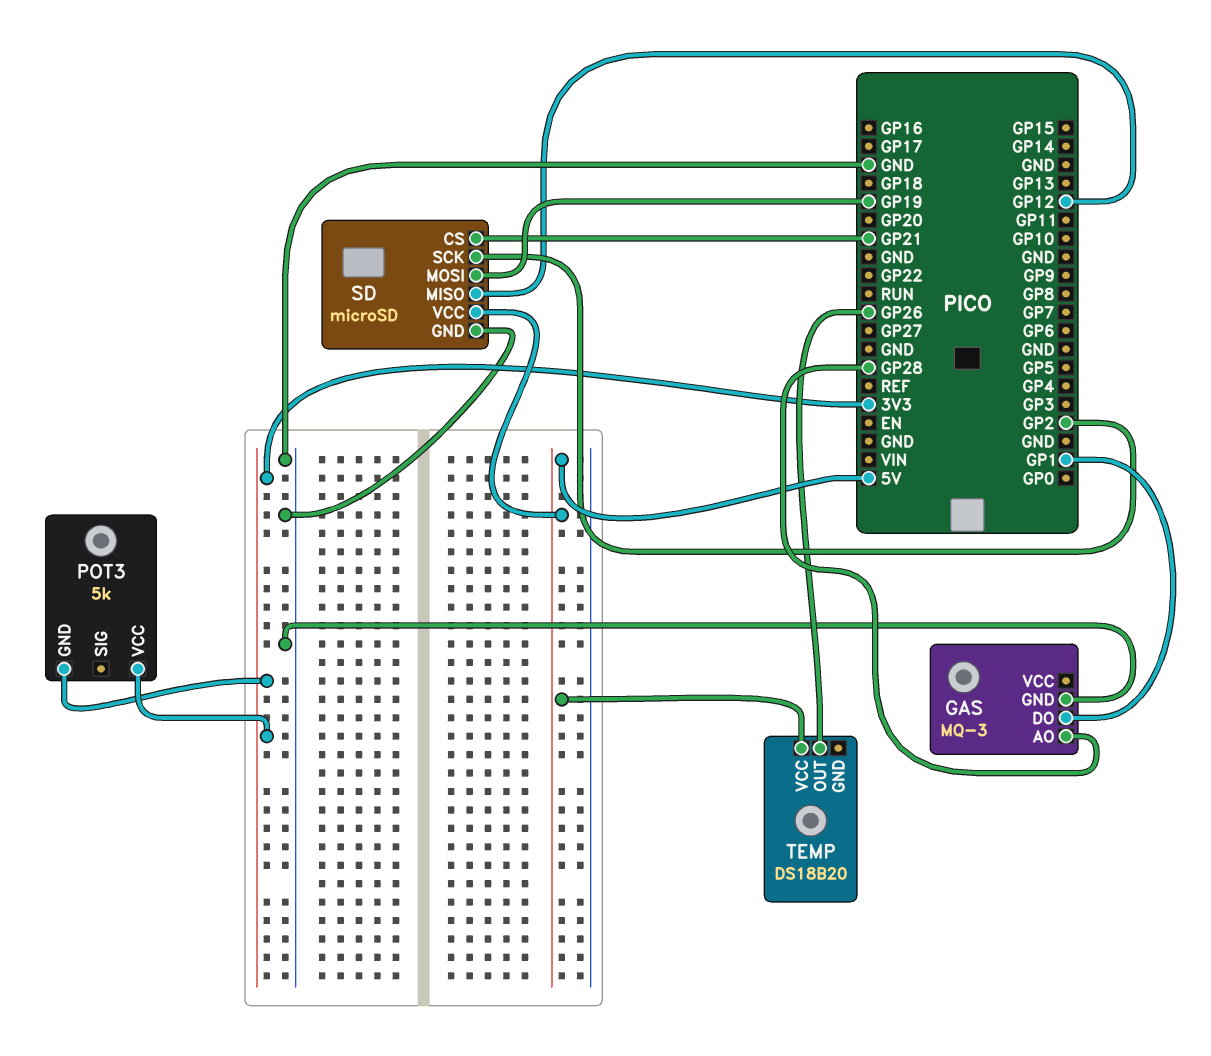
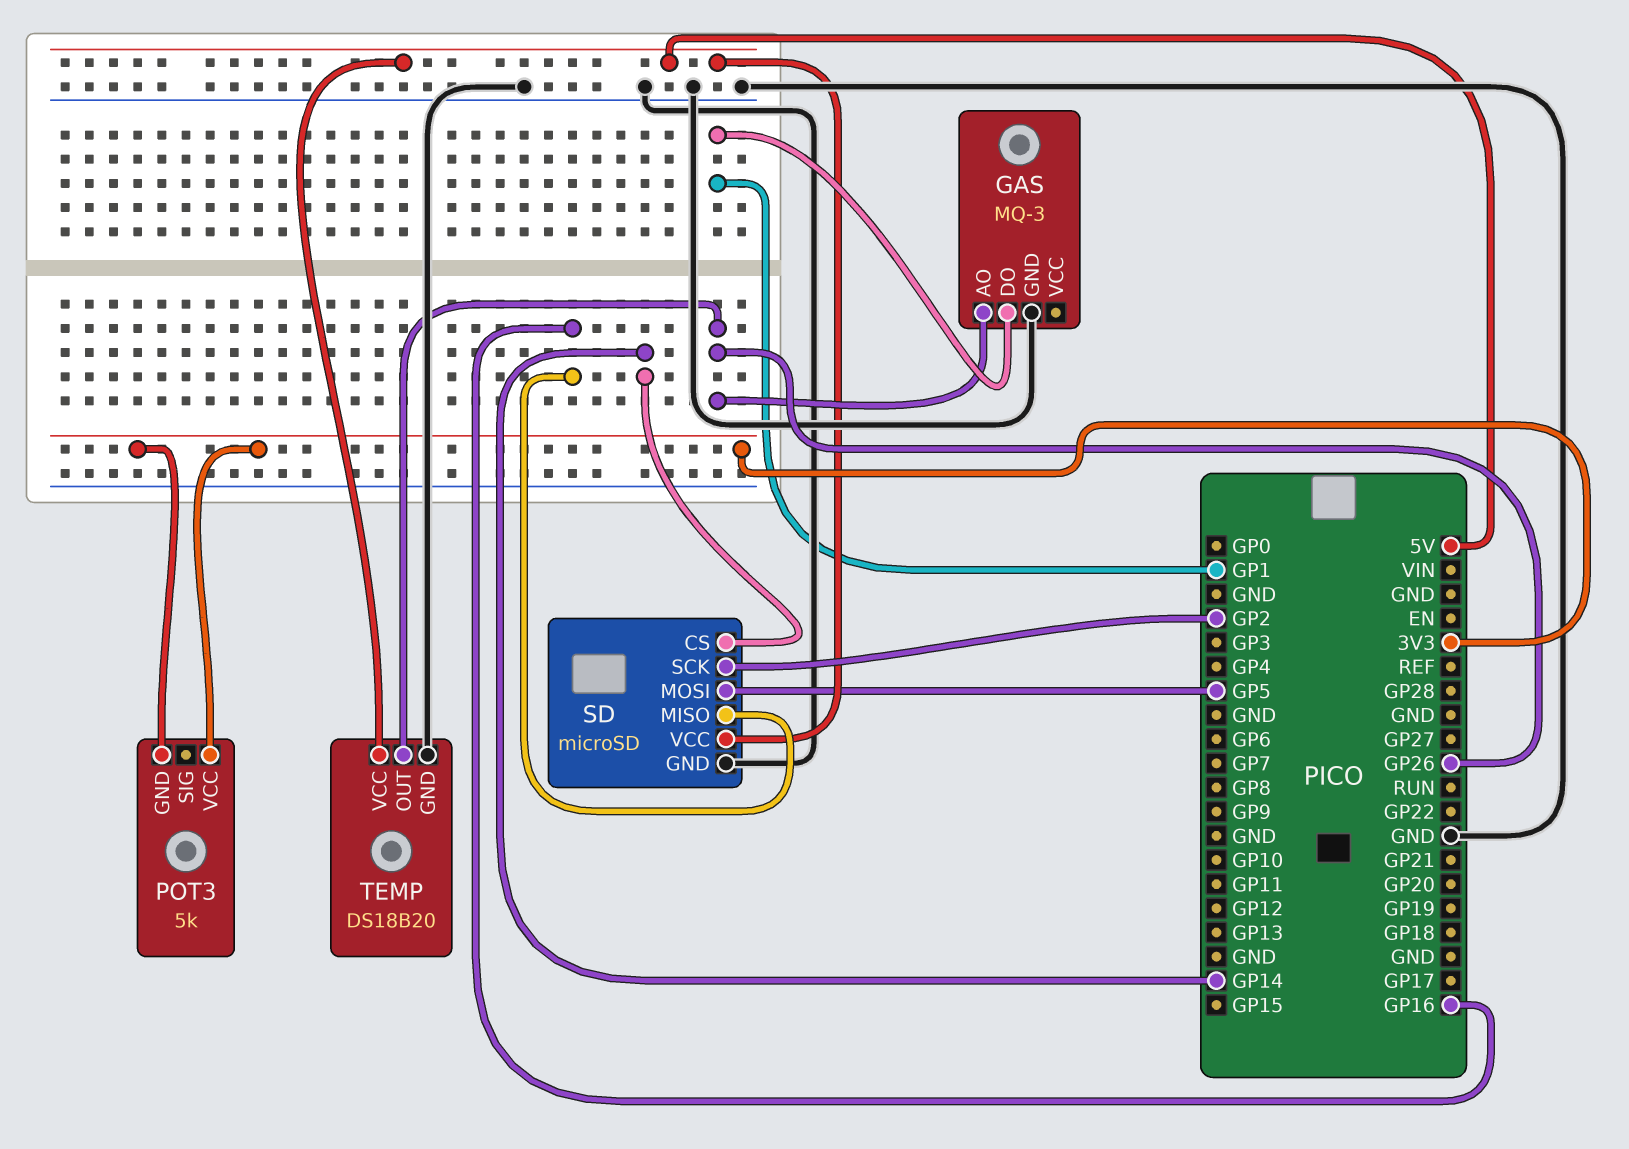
GAS pin AO: GP28 -> GP26
SD pin CS: GP21 -> GP14
SD pin MISO: GP12 -> GP16
SD pin MOSI: GP19 -> GP5
TEMP pin GND: none -> GND

